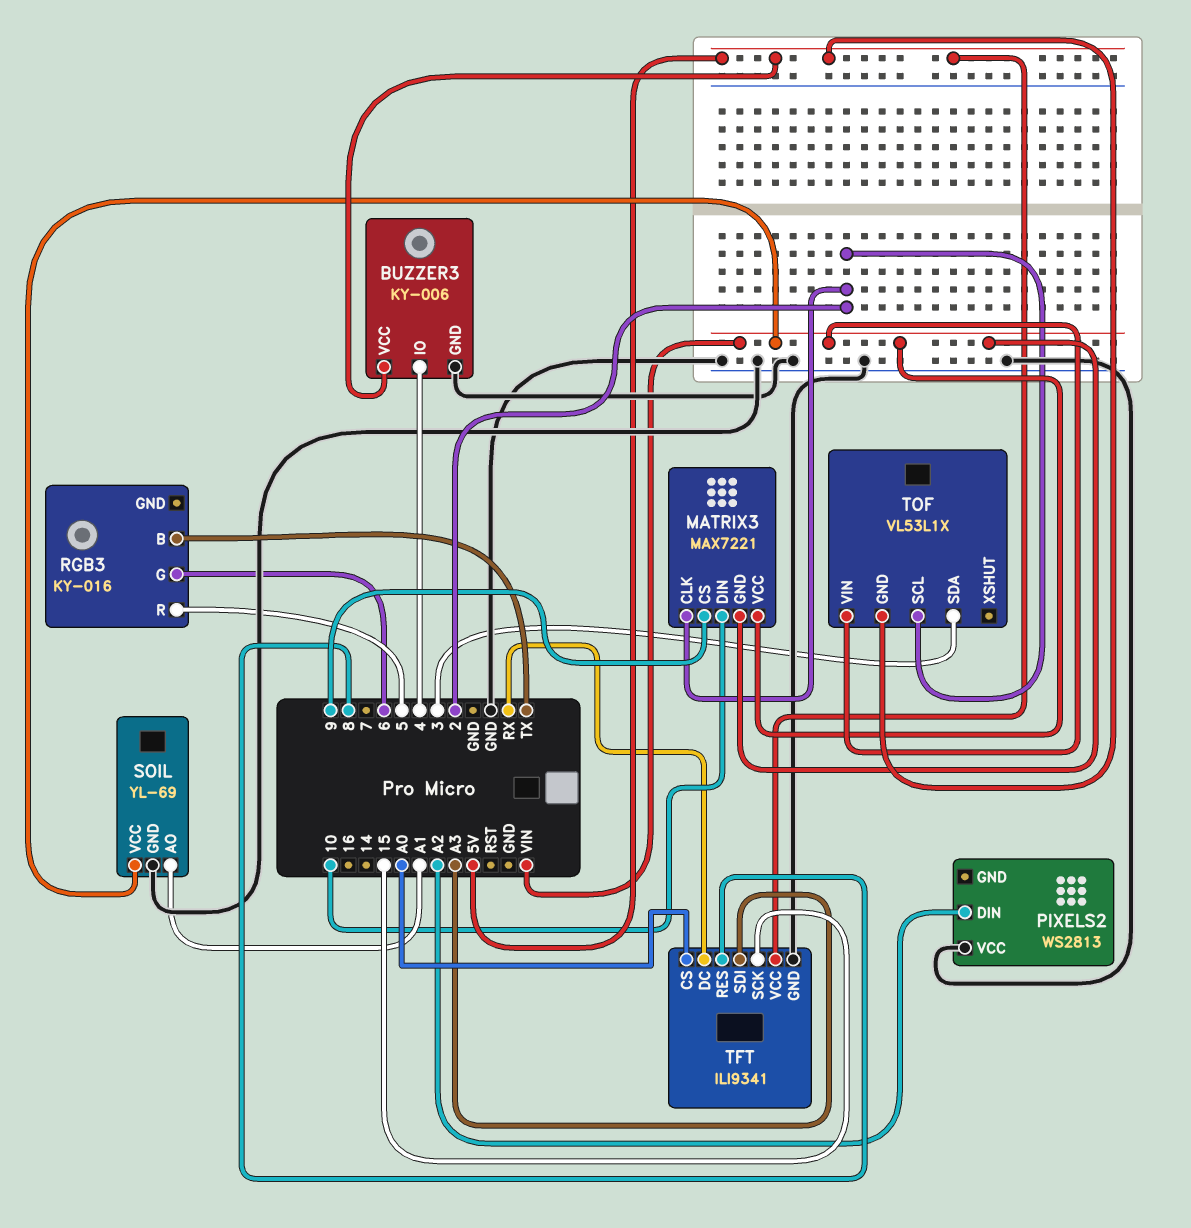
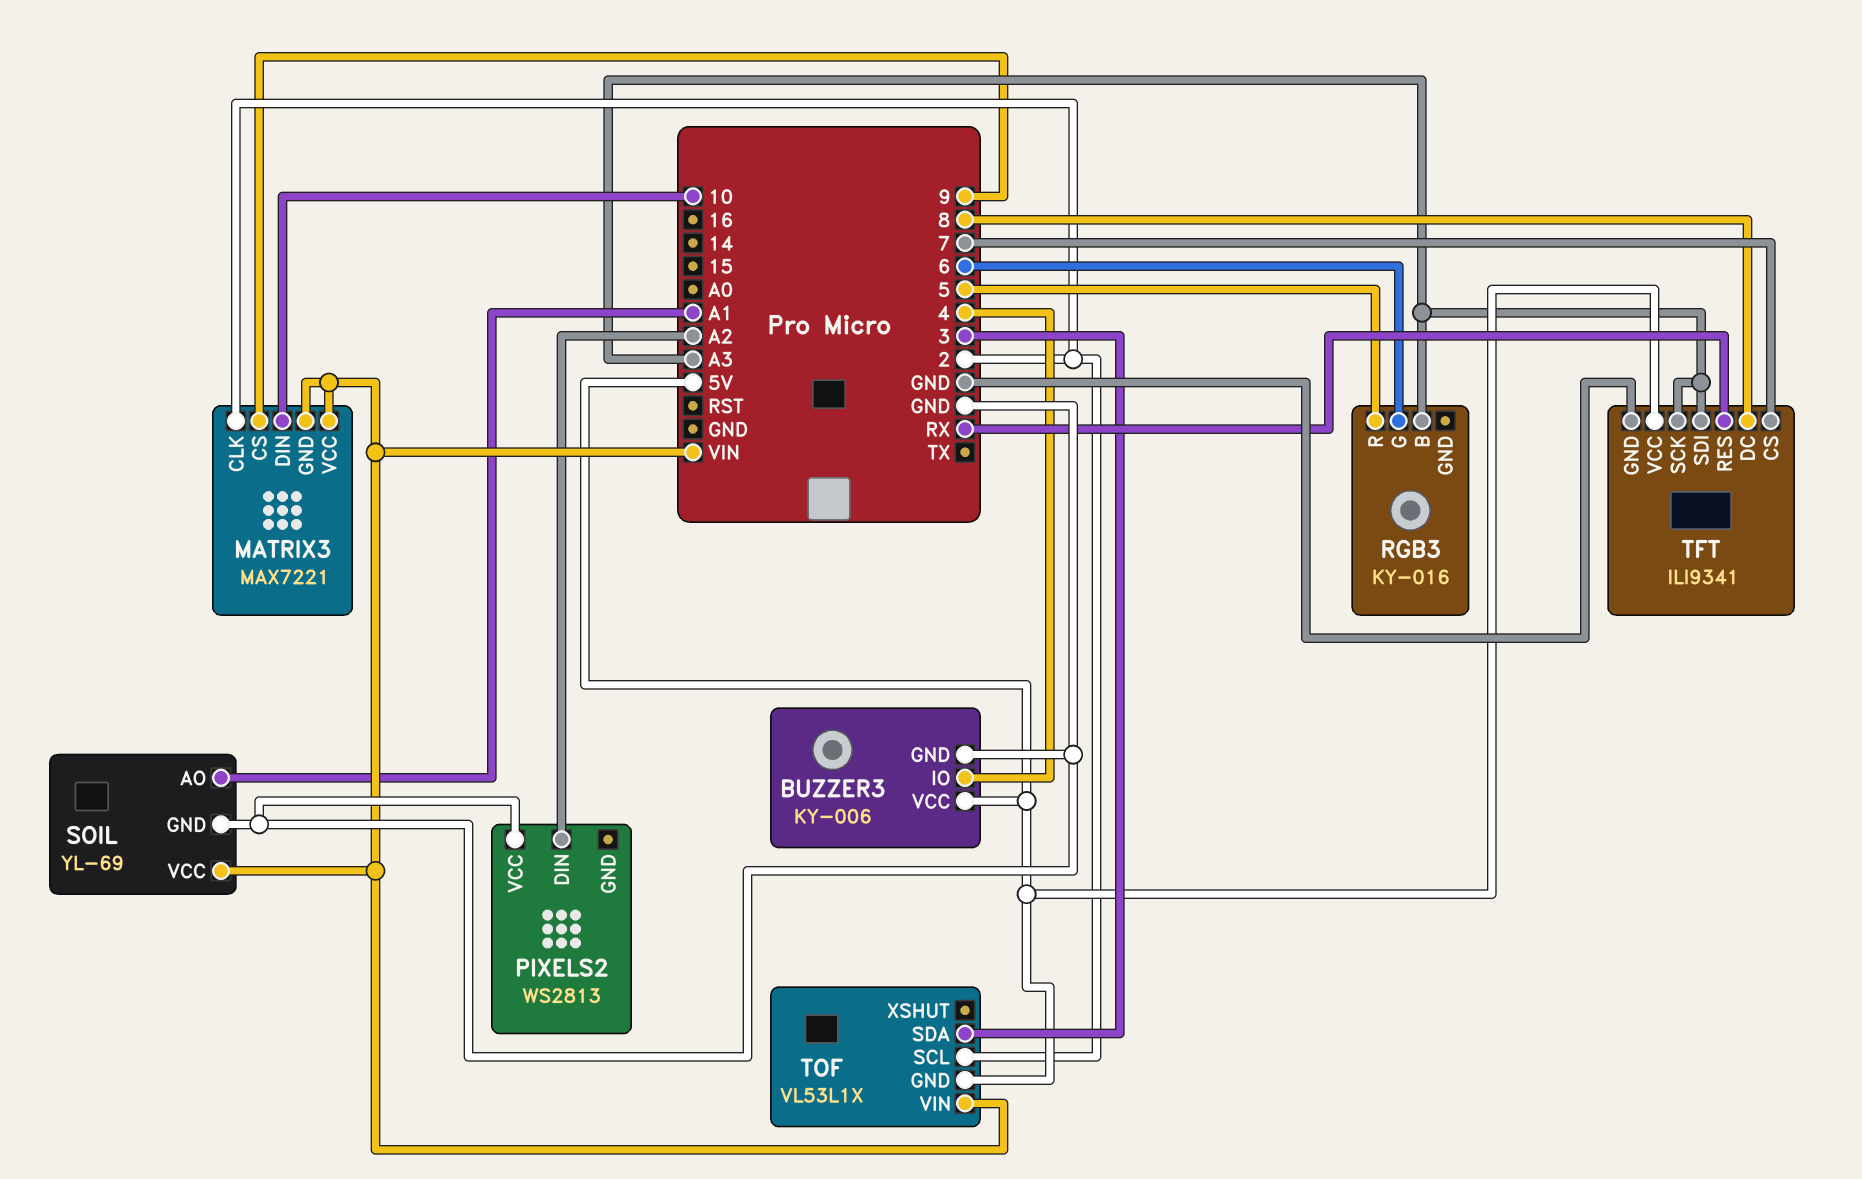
RGB3 pin B: TX -> A3
TFT pin CS: A0 -> 7
TFT pin DC: RX -> 8
TFT pin RES: 8 -> RX
TFT pin SCK: 15 -> A3

